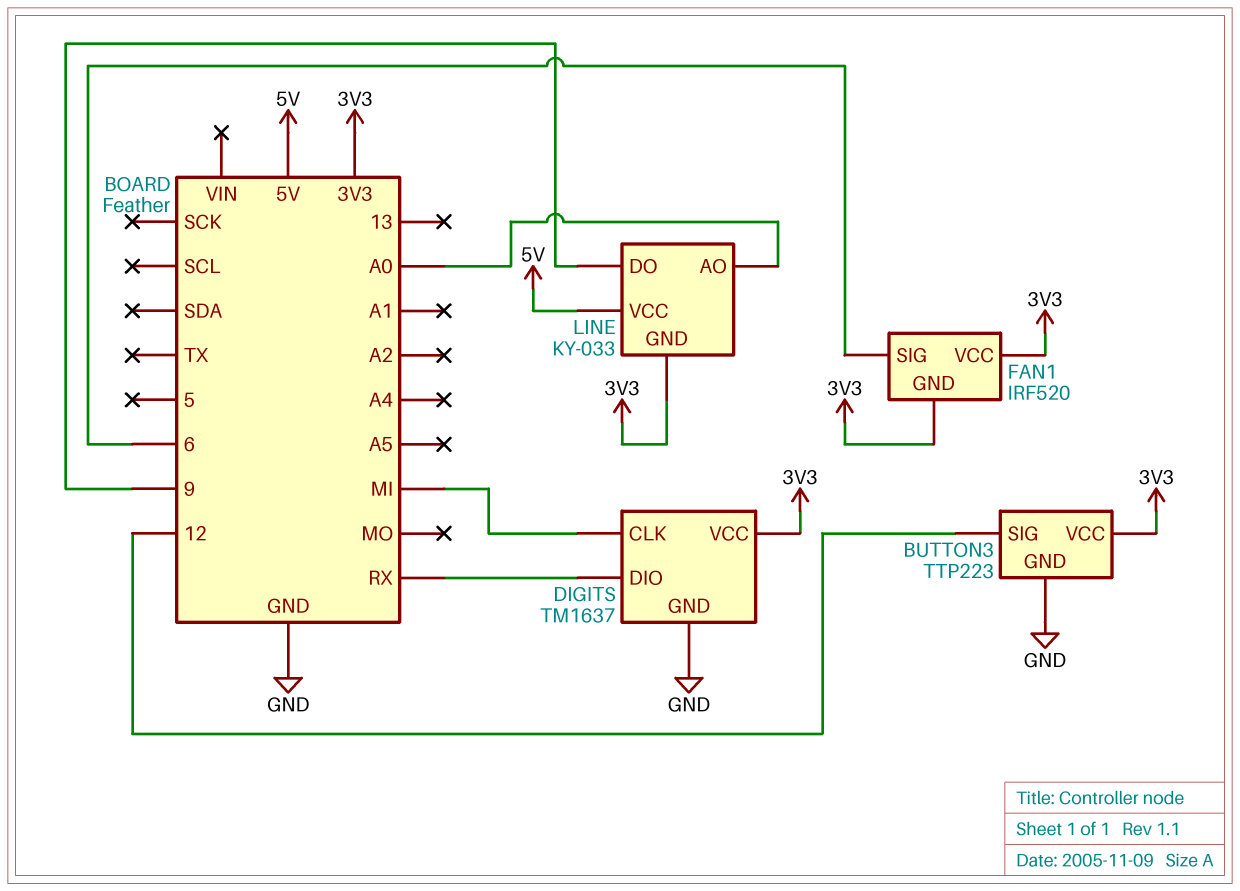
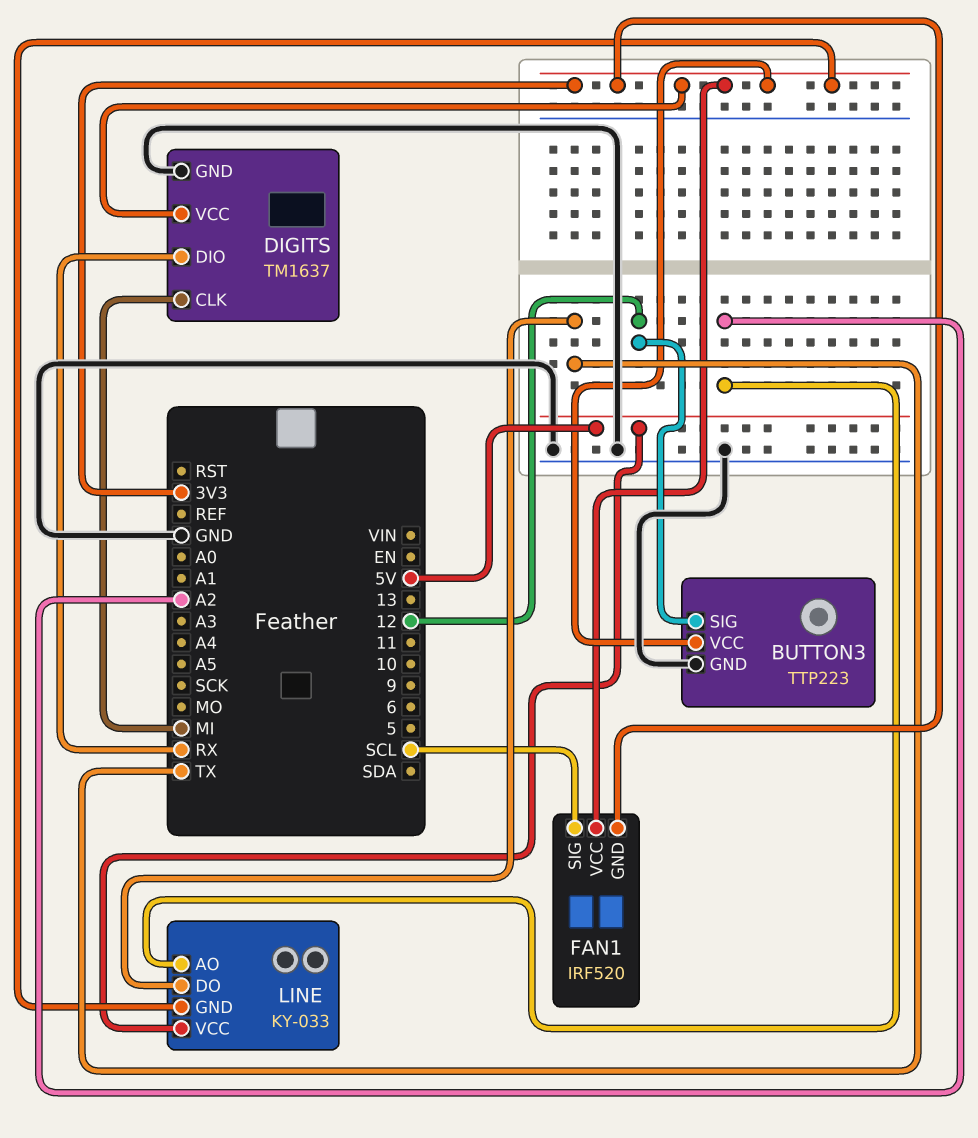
FAN1 pin SIG: 6 -> SCL
LINE pin AO: A0 -> A2
LINE pin DO: 9 -> TX

